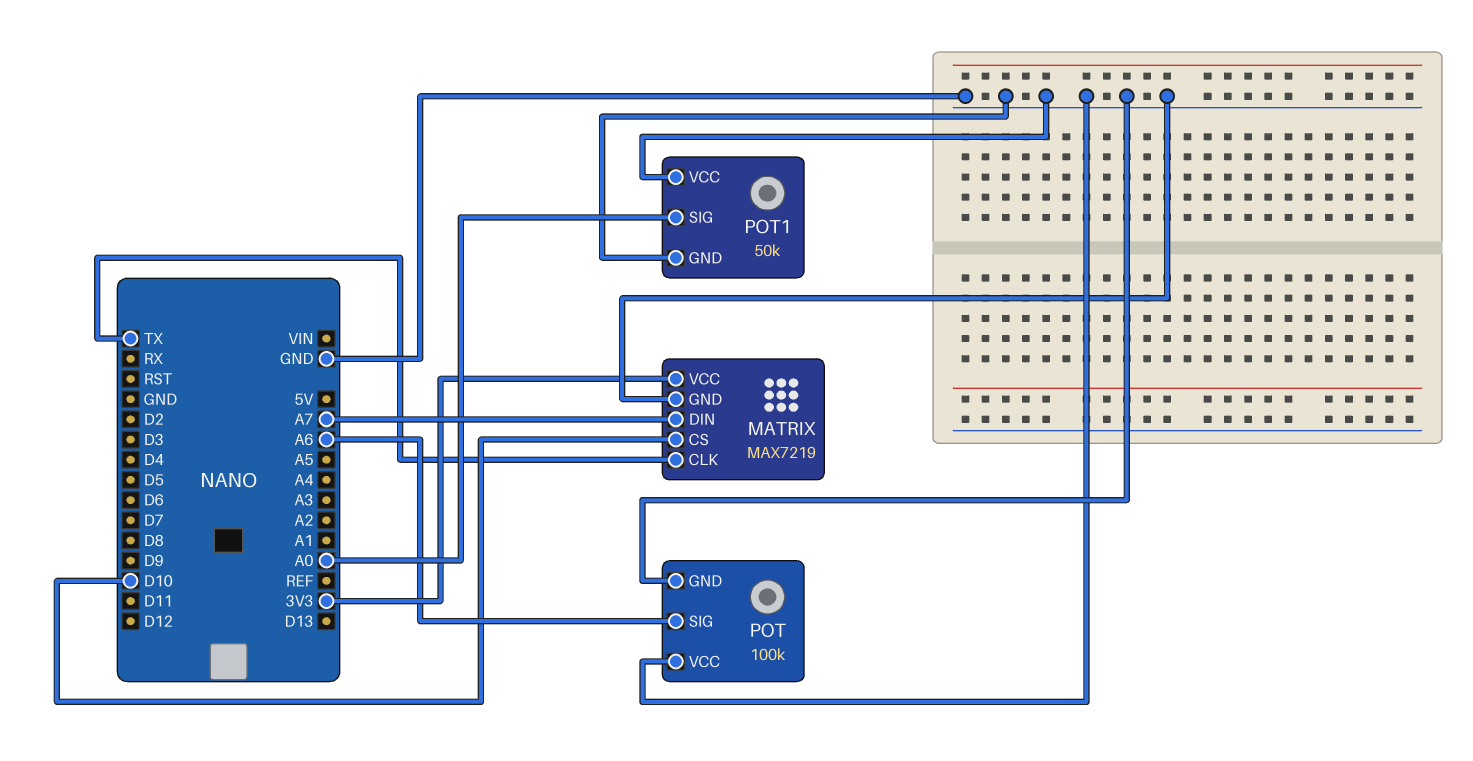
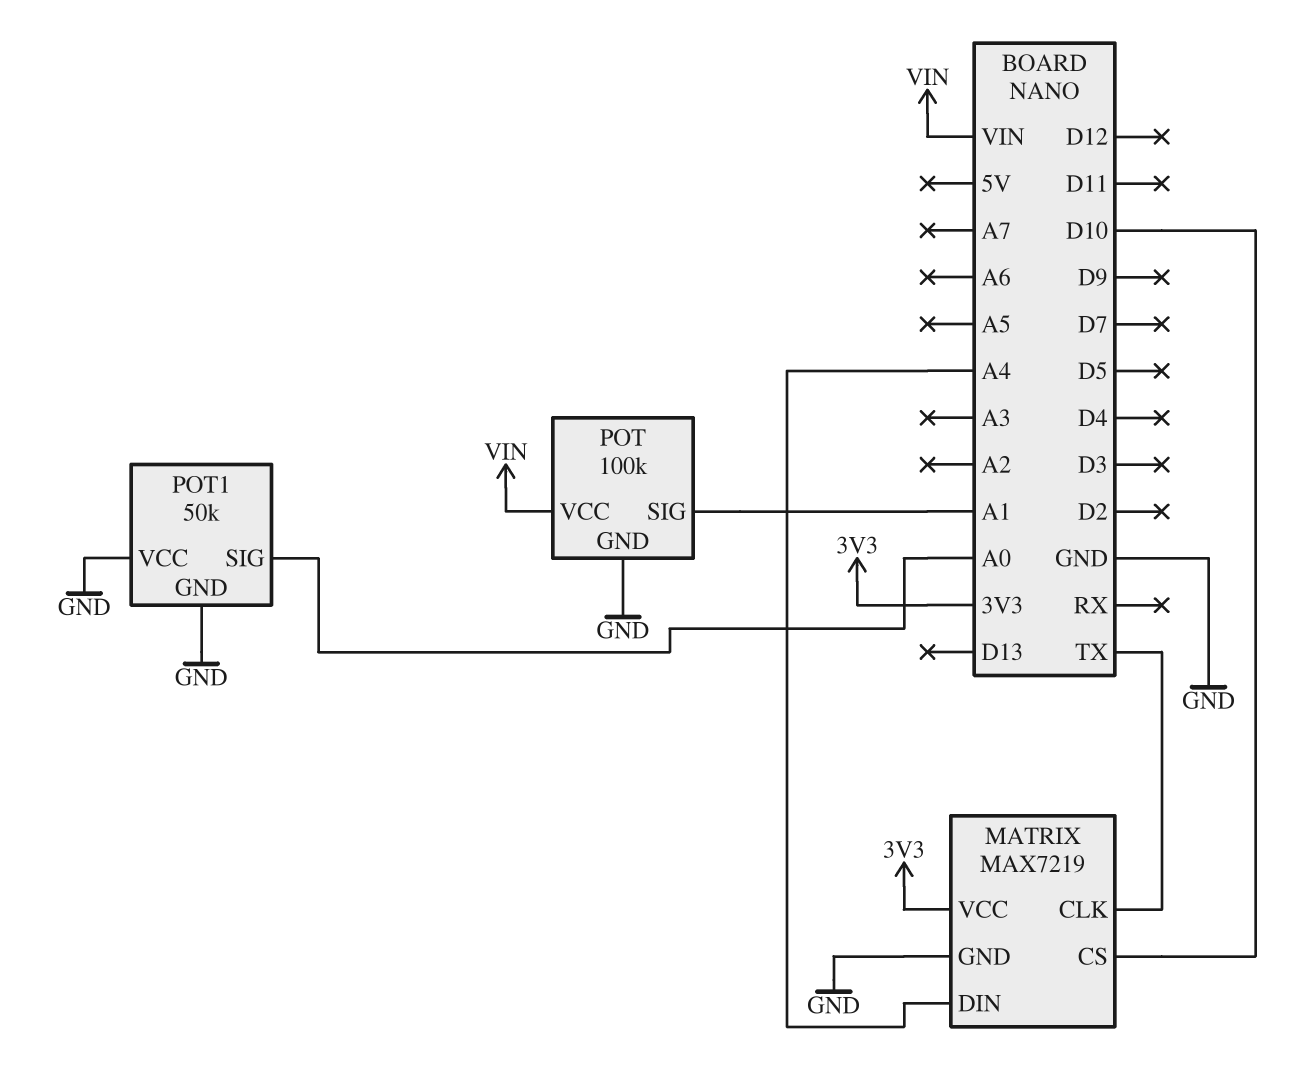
MATRIX pin DIN: A7 -> A4
POT pin SIG: A6 -> A1
POT pin VCC: GND -> VIN

